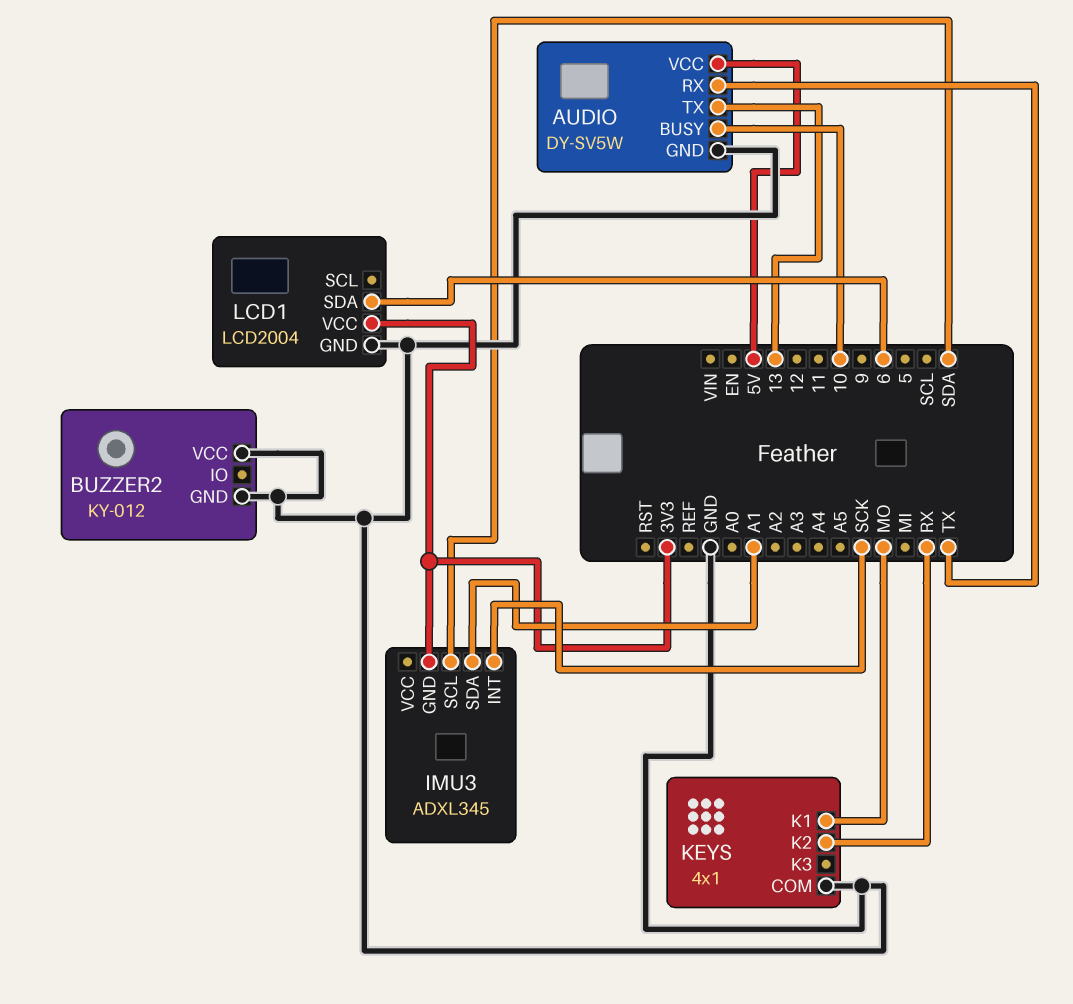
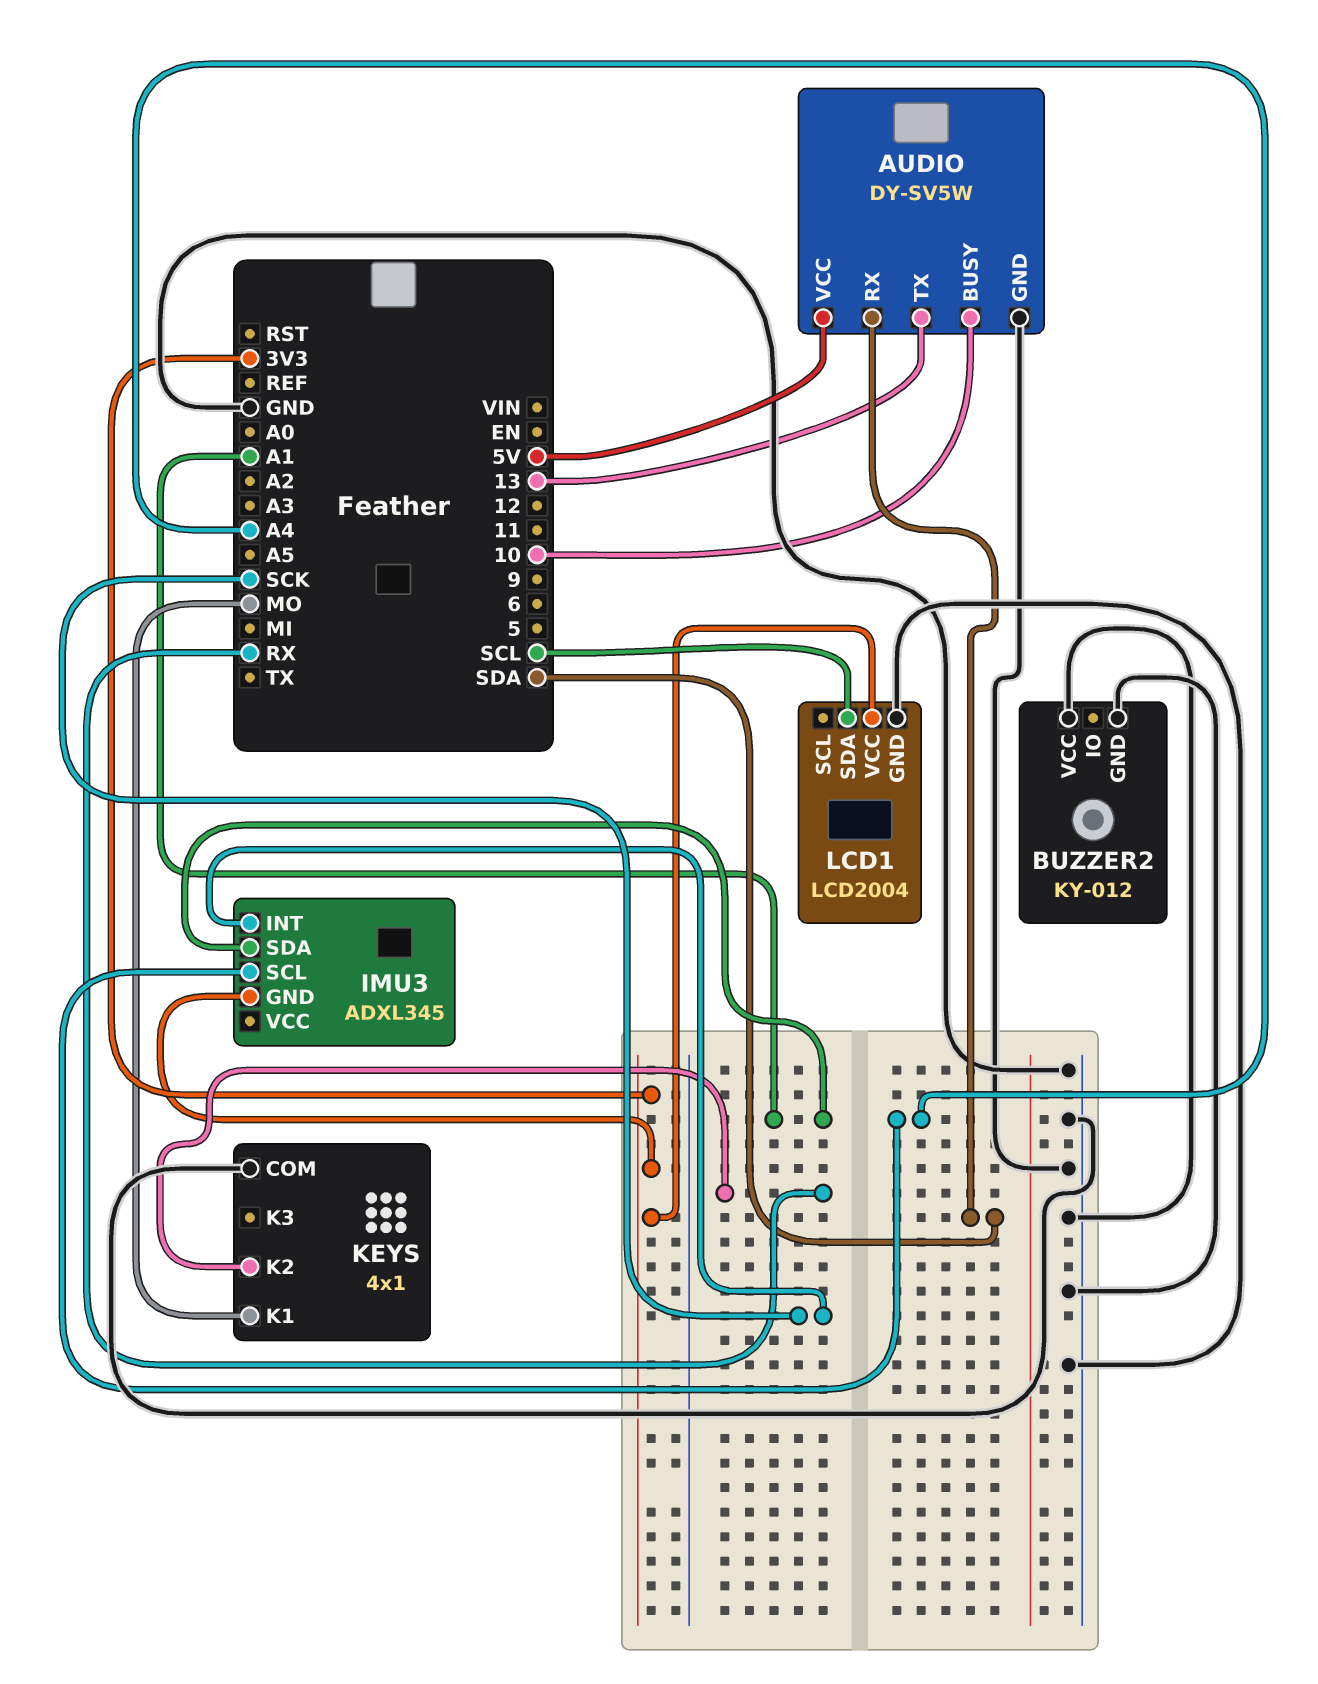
AUDIO pin RX: TX -> SDA
IMU3 pin SCL: SDA -> A4
LCD1 pin SDA: 6 -> SCL

